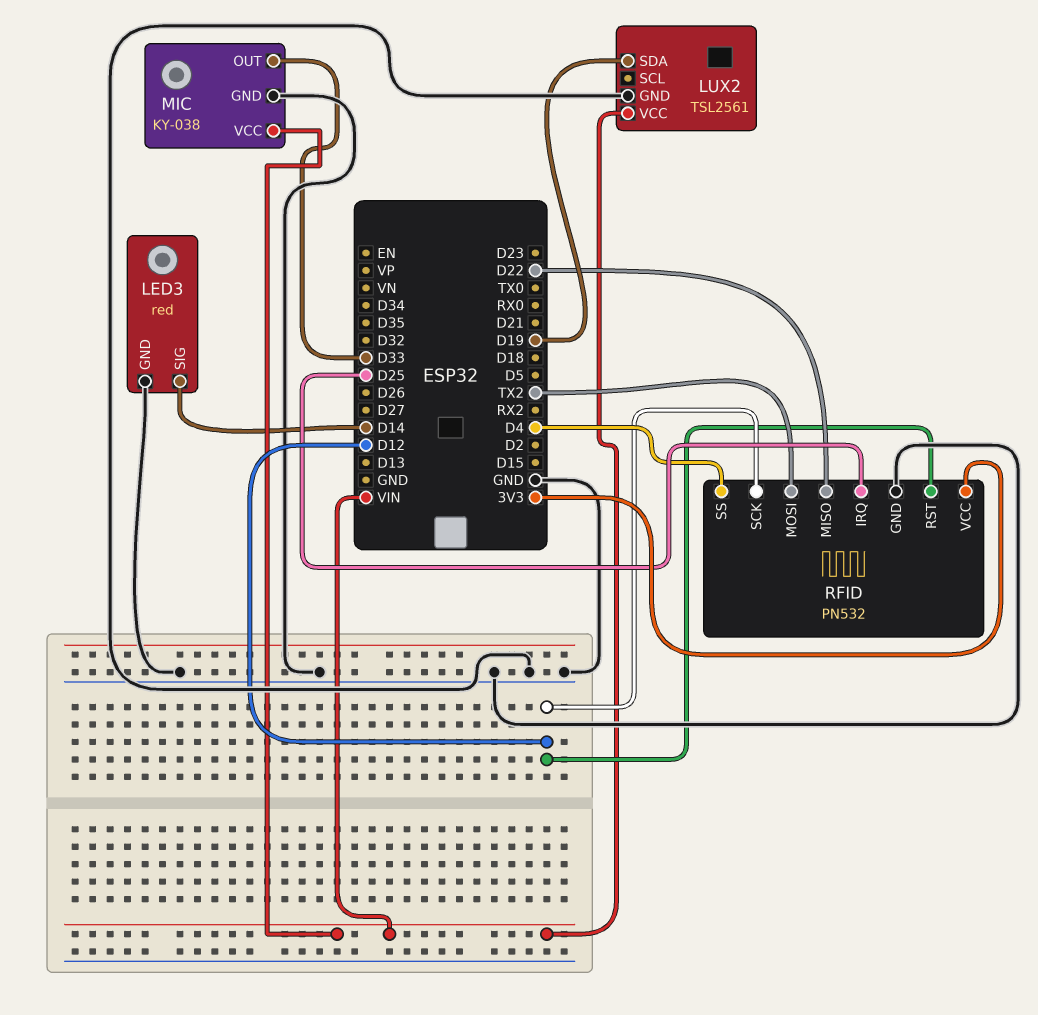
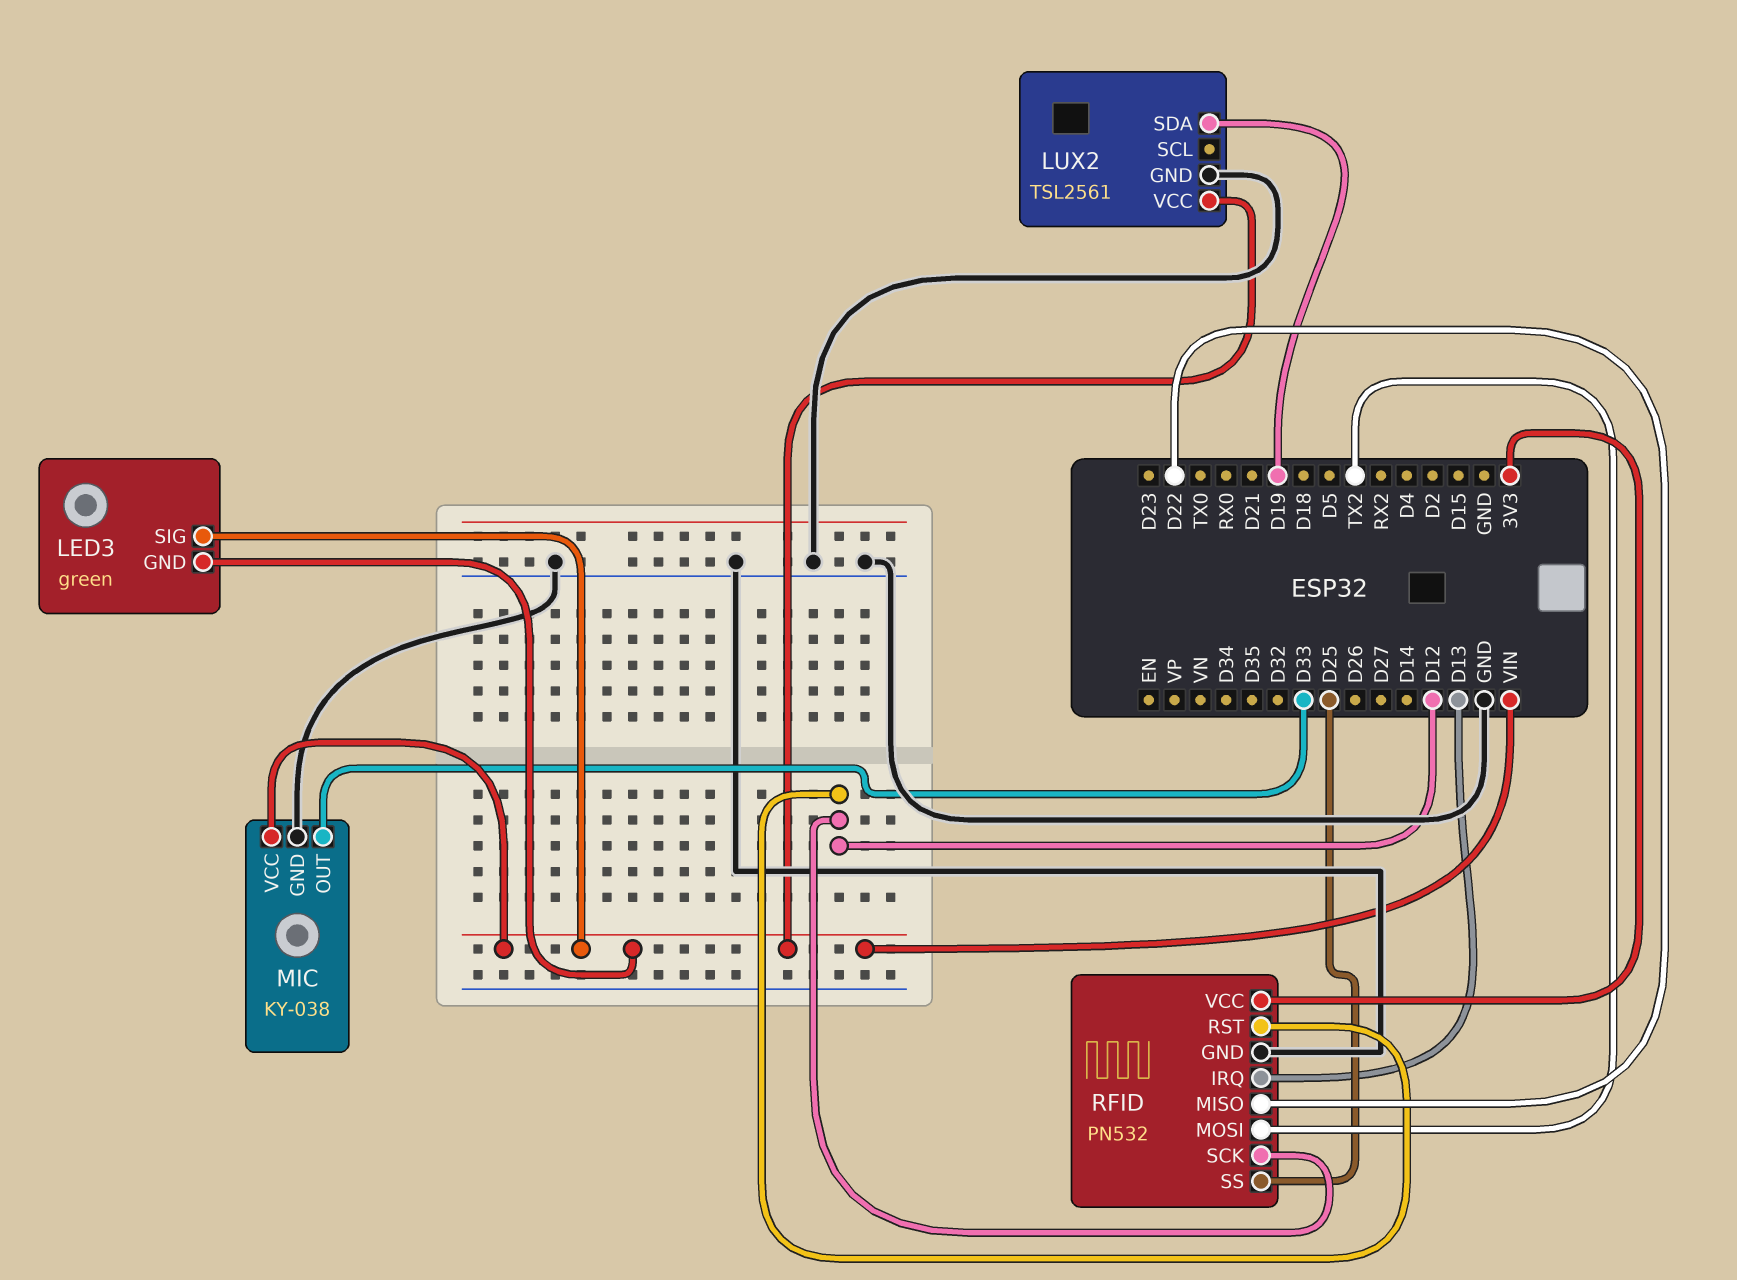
LED3: red -> green
LED3 pin GND: GND -> VIN
LED3 pin SIG: D14 -> VIN
RFID pin IRQ: D25 -> D13
RFID pin SS: D4 -> D25

